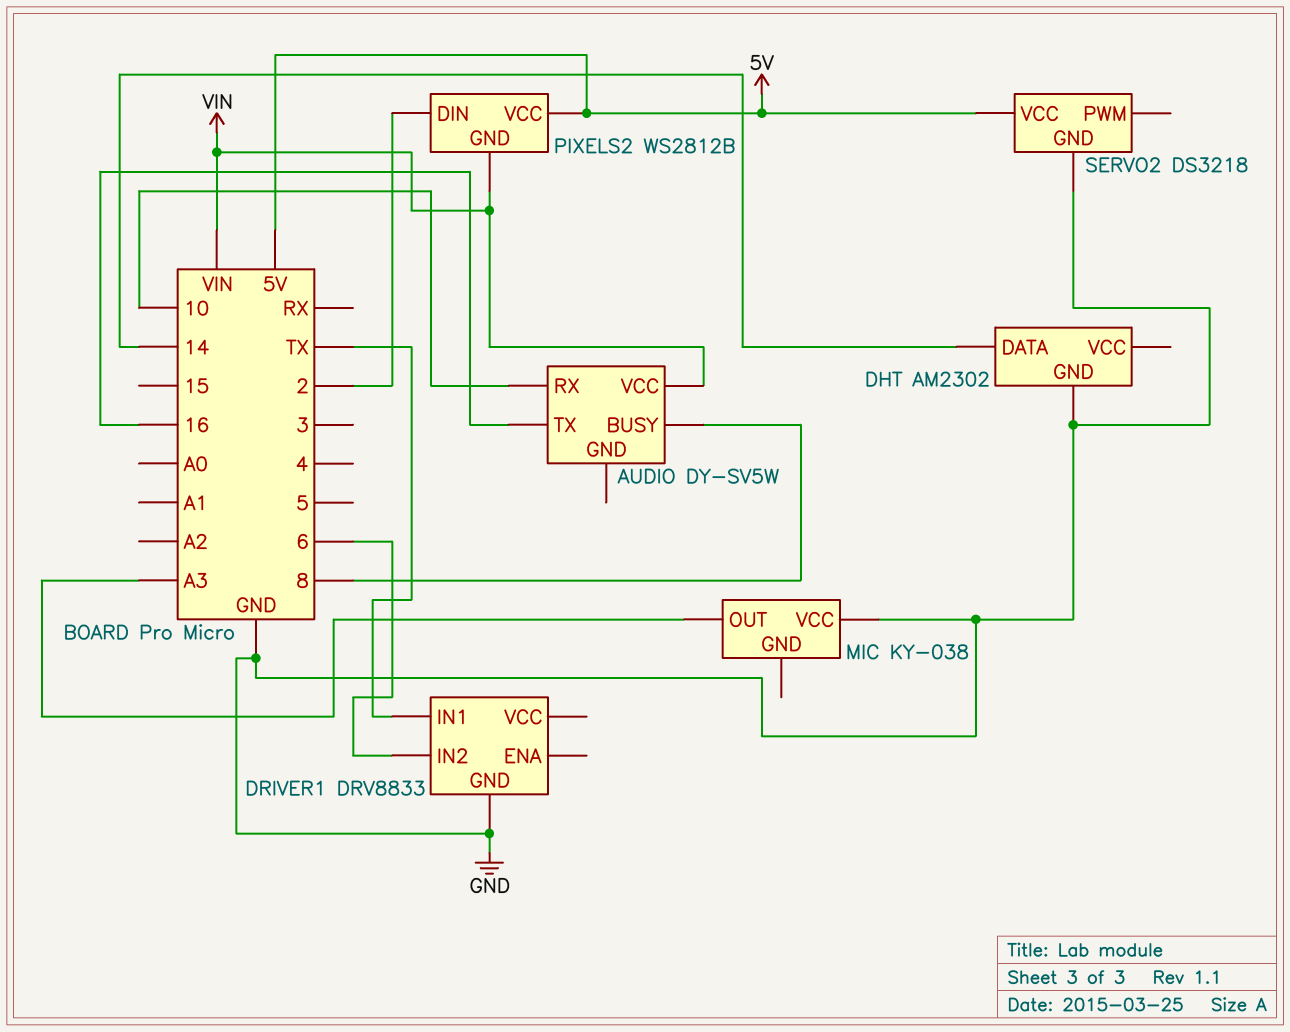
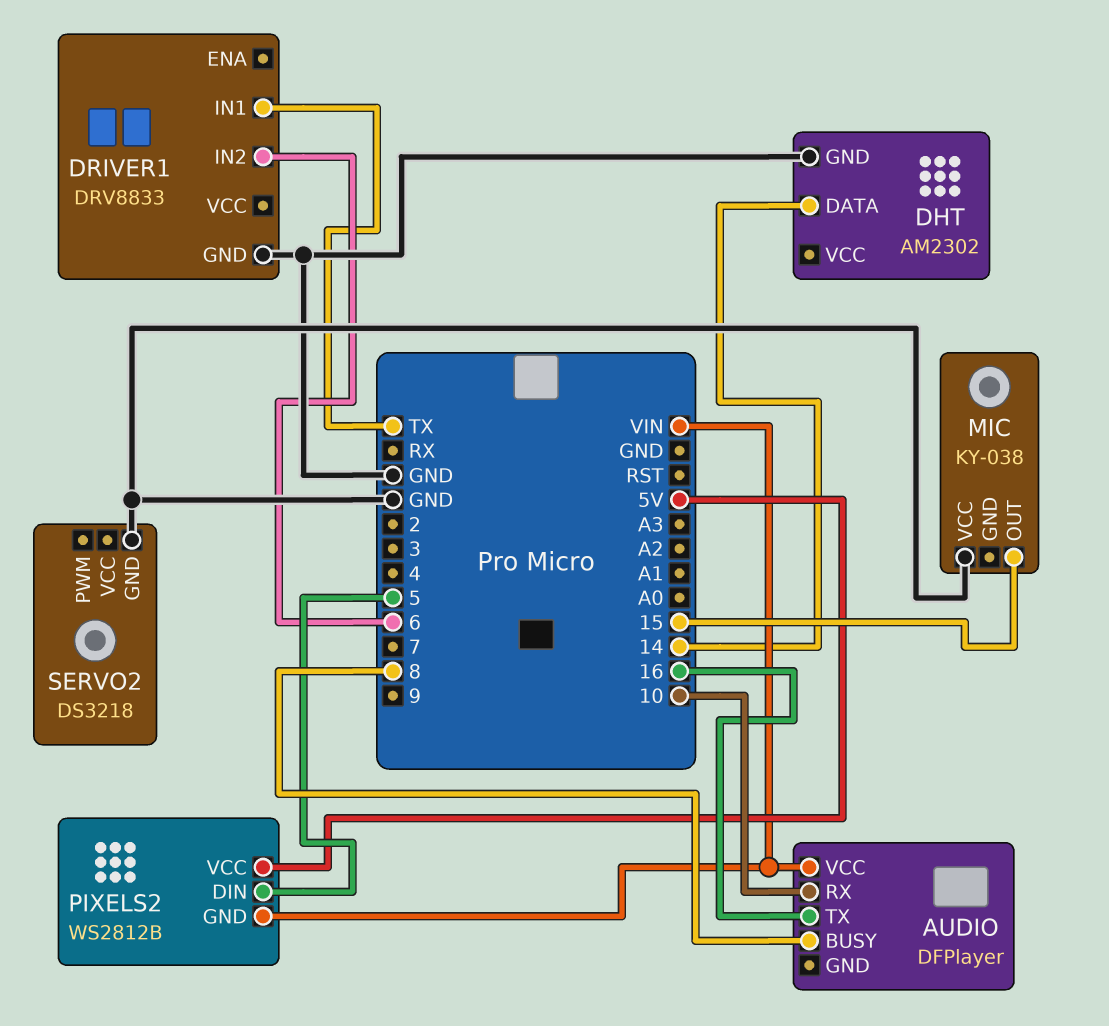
AUDIO: DY-SV5W -> DFPlayer
MIC pin OUT: A3 -> 15
PIXELS2 pin DIN: 2 -> 5
SERVO2 pin VCC: 5V -> none

